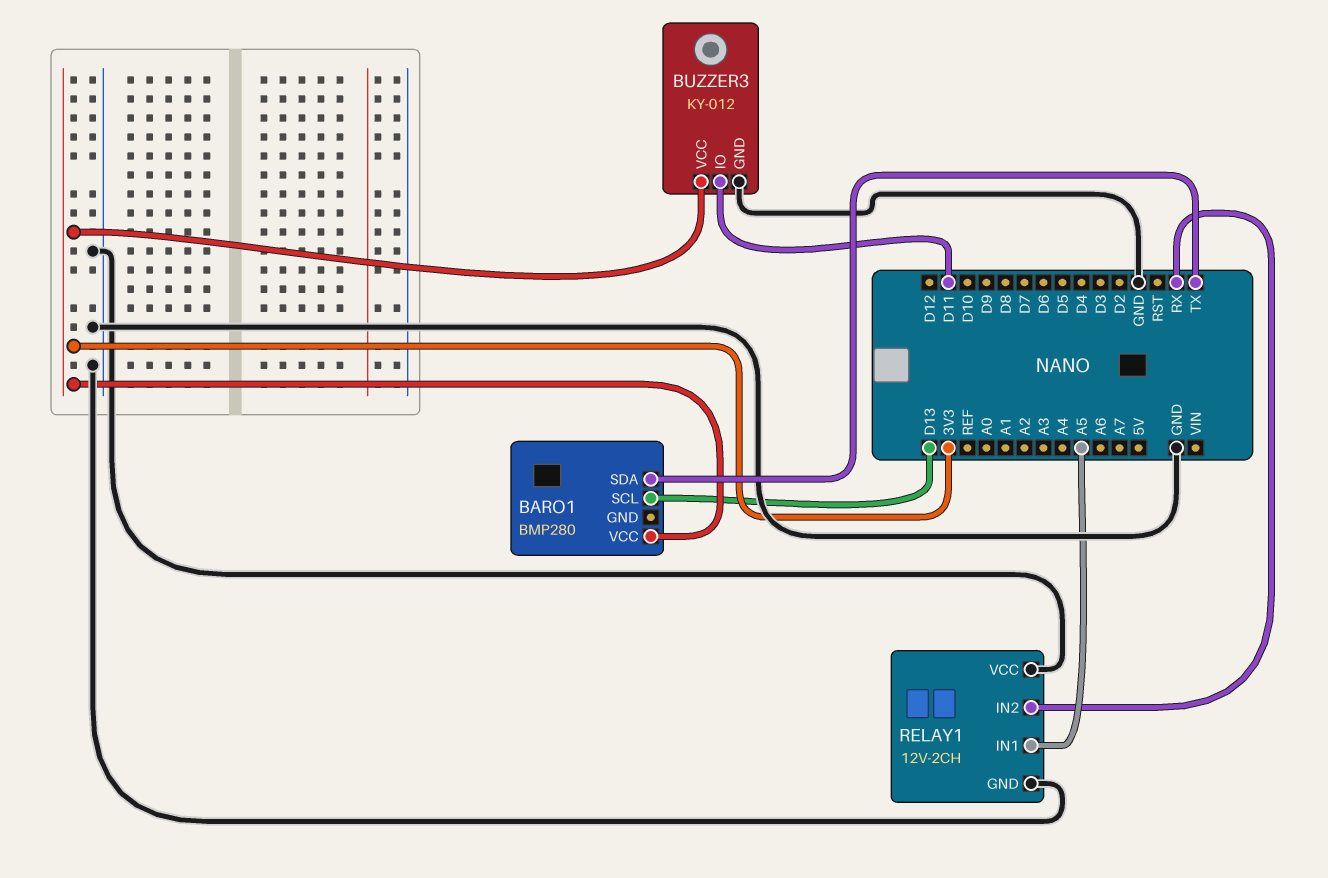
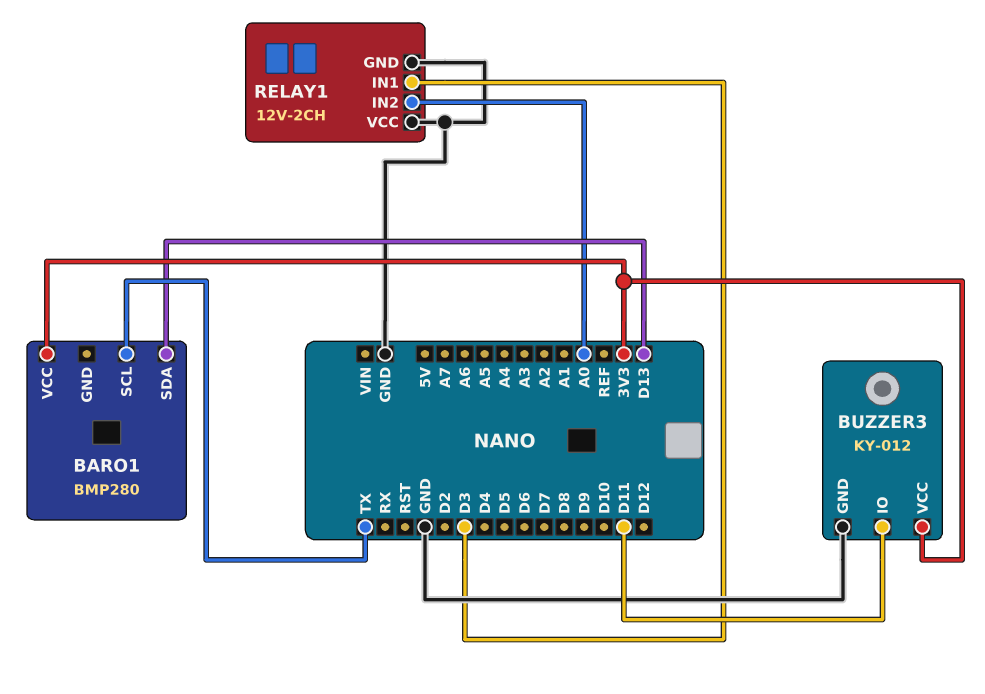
BARO1 pin SCL: D13 -> TX
BARO1 pin SDA: TX -> D13
RELAY1 pin IN1: A5 -> D3
RELAY1 pin IN2: RX -> A0

